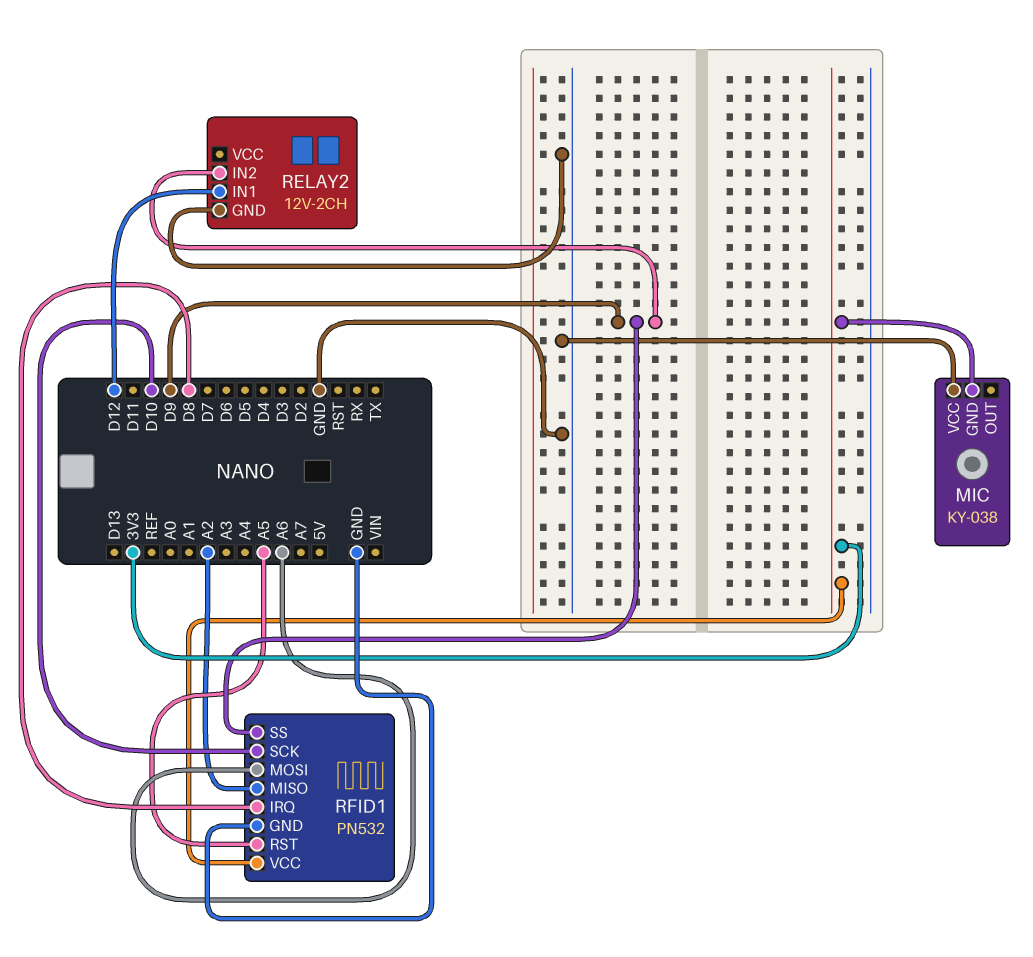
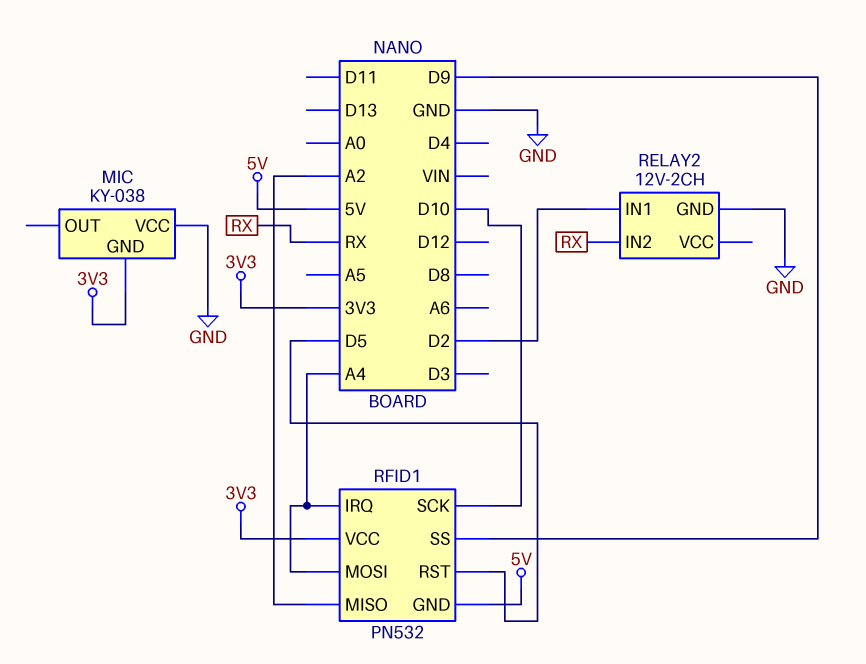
RELAY2 pin IN1: D12 -> D2
RELAY2 pin IN2: D9 -> RX
RFID1 pin GND: GND -> 5V
RFID1 pin IRQ: D8 -> A4
RFID1 pin MOSI: A6 -> A4
RFID1 pin RST: A5 -> D5

